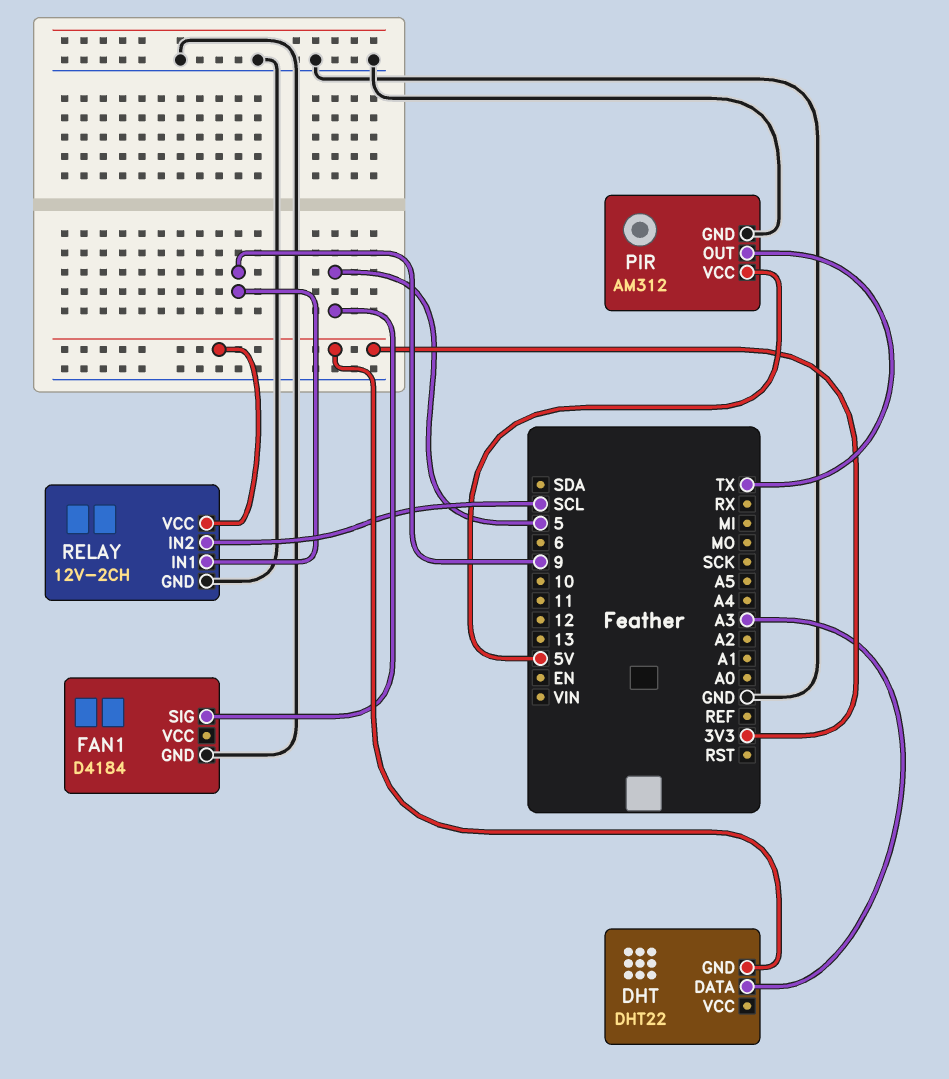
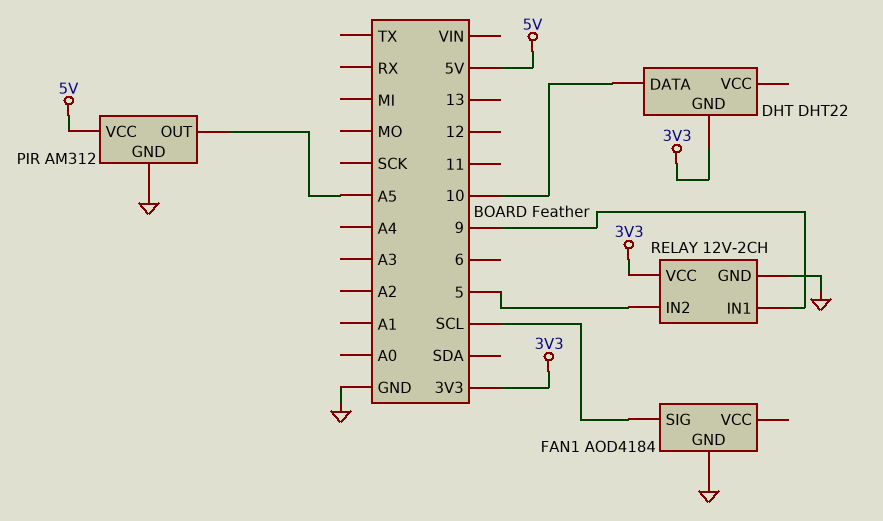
DHT pin DATA: A3 -> 10
FAN1: D4184 -> AOD4184
FAN1 pin SIG: 5 -> SCL
PIR pin OUT: TX -> A5
RELAY pin IN2: SCL -> 5

